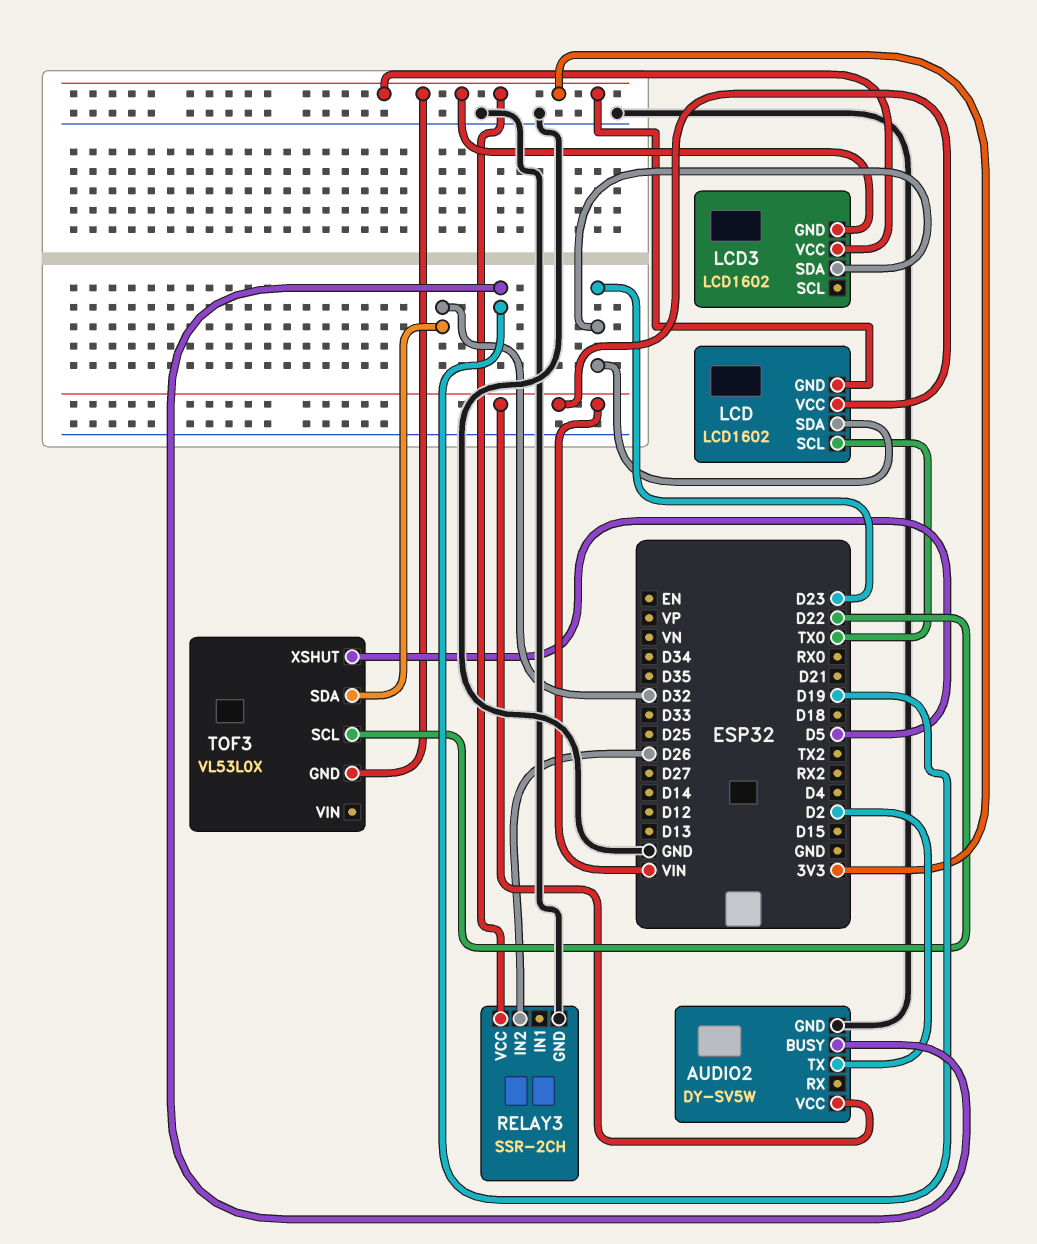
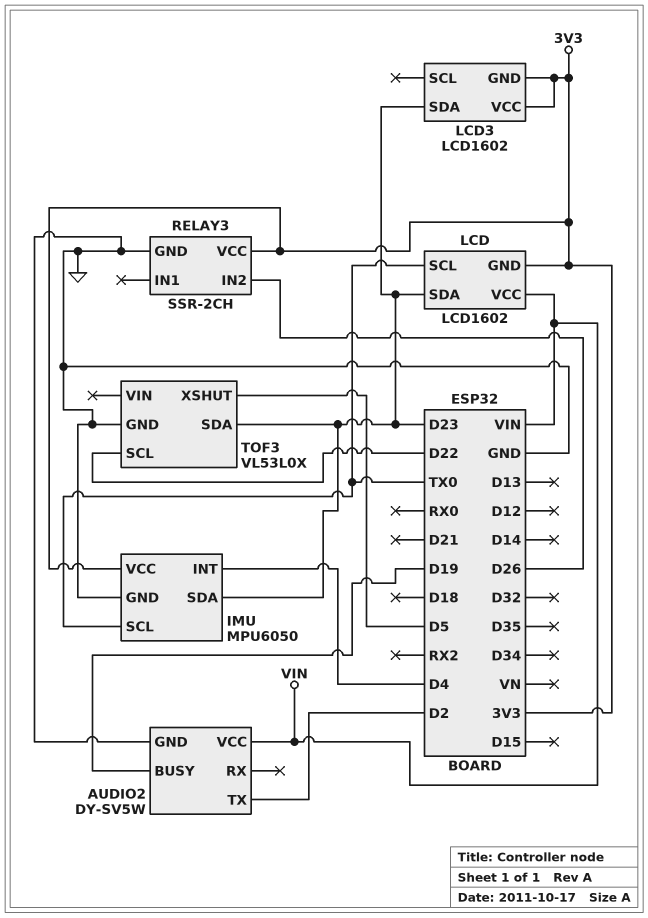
IMU: none -> MPU6050
IMU pin GND: none -> GND
IMU pin INT: none -> D4
IMU pin SCL: none -> TX0
IMU pin SDA: none -> D23
IMU pin VCC: none -> 3V3
TOF3 pin GND: 3V3 -> GND
TOF3 pin SDA: D32 -> D23

